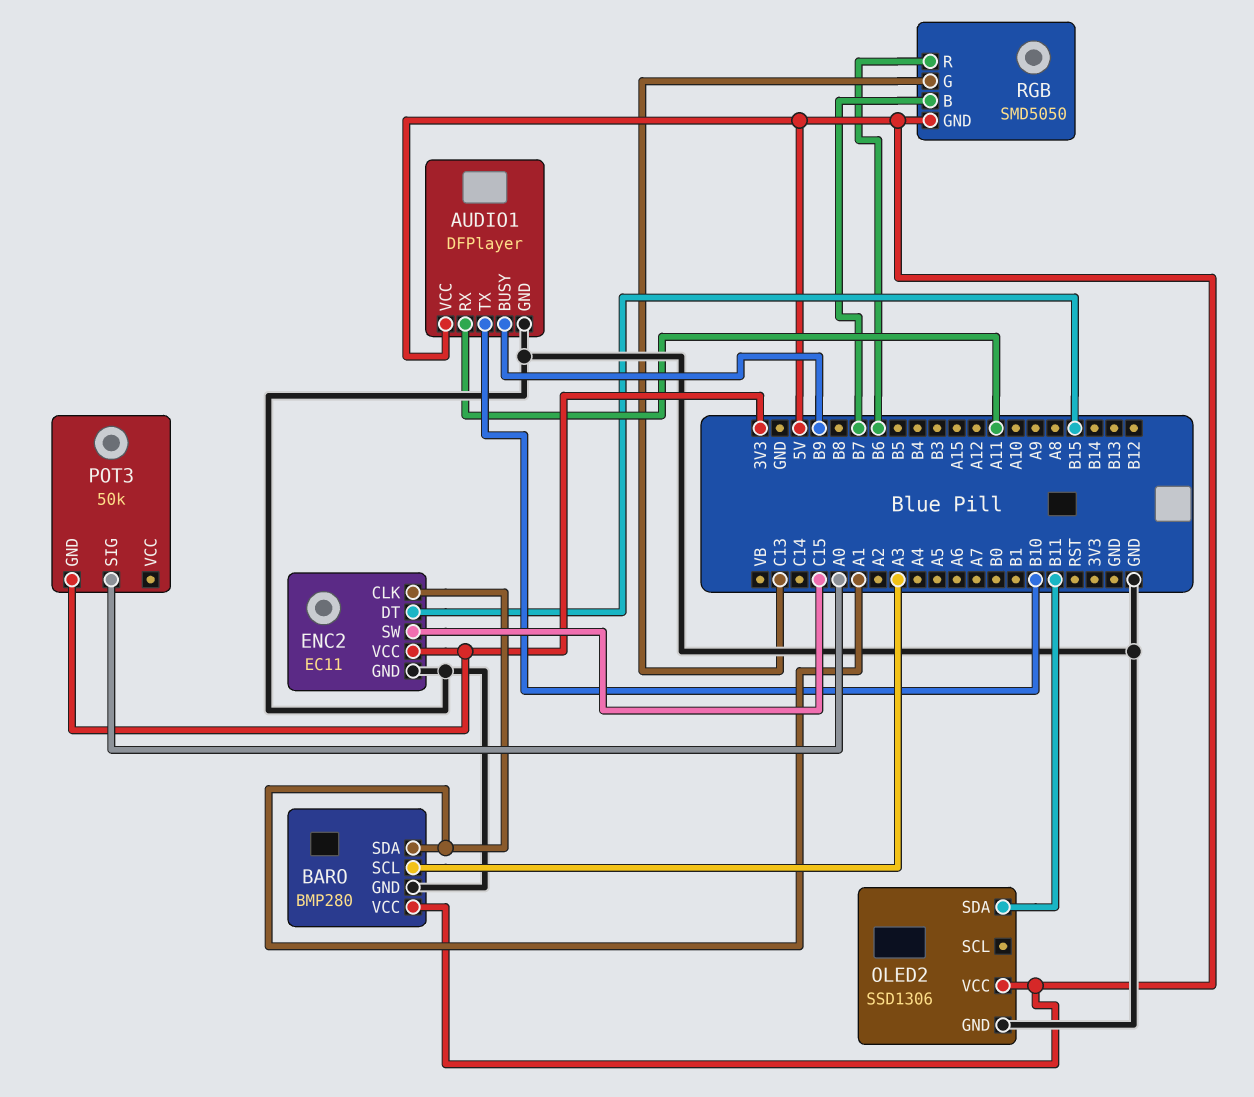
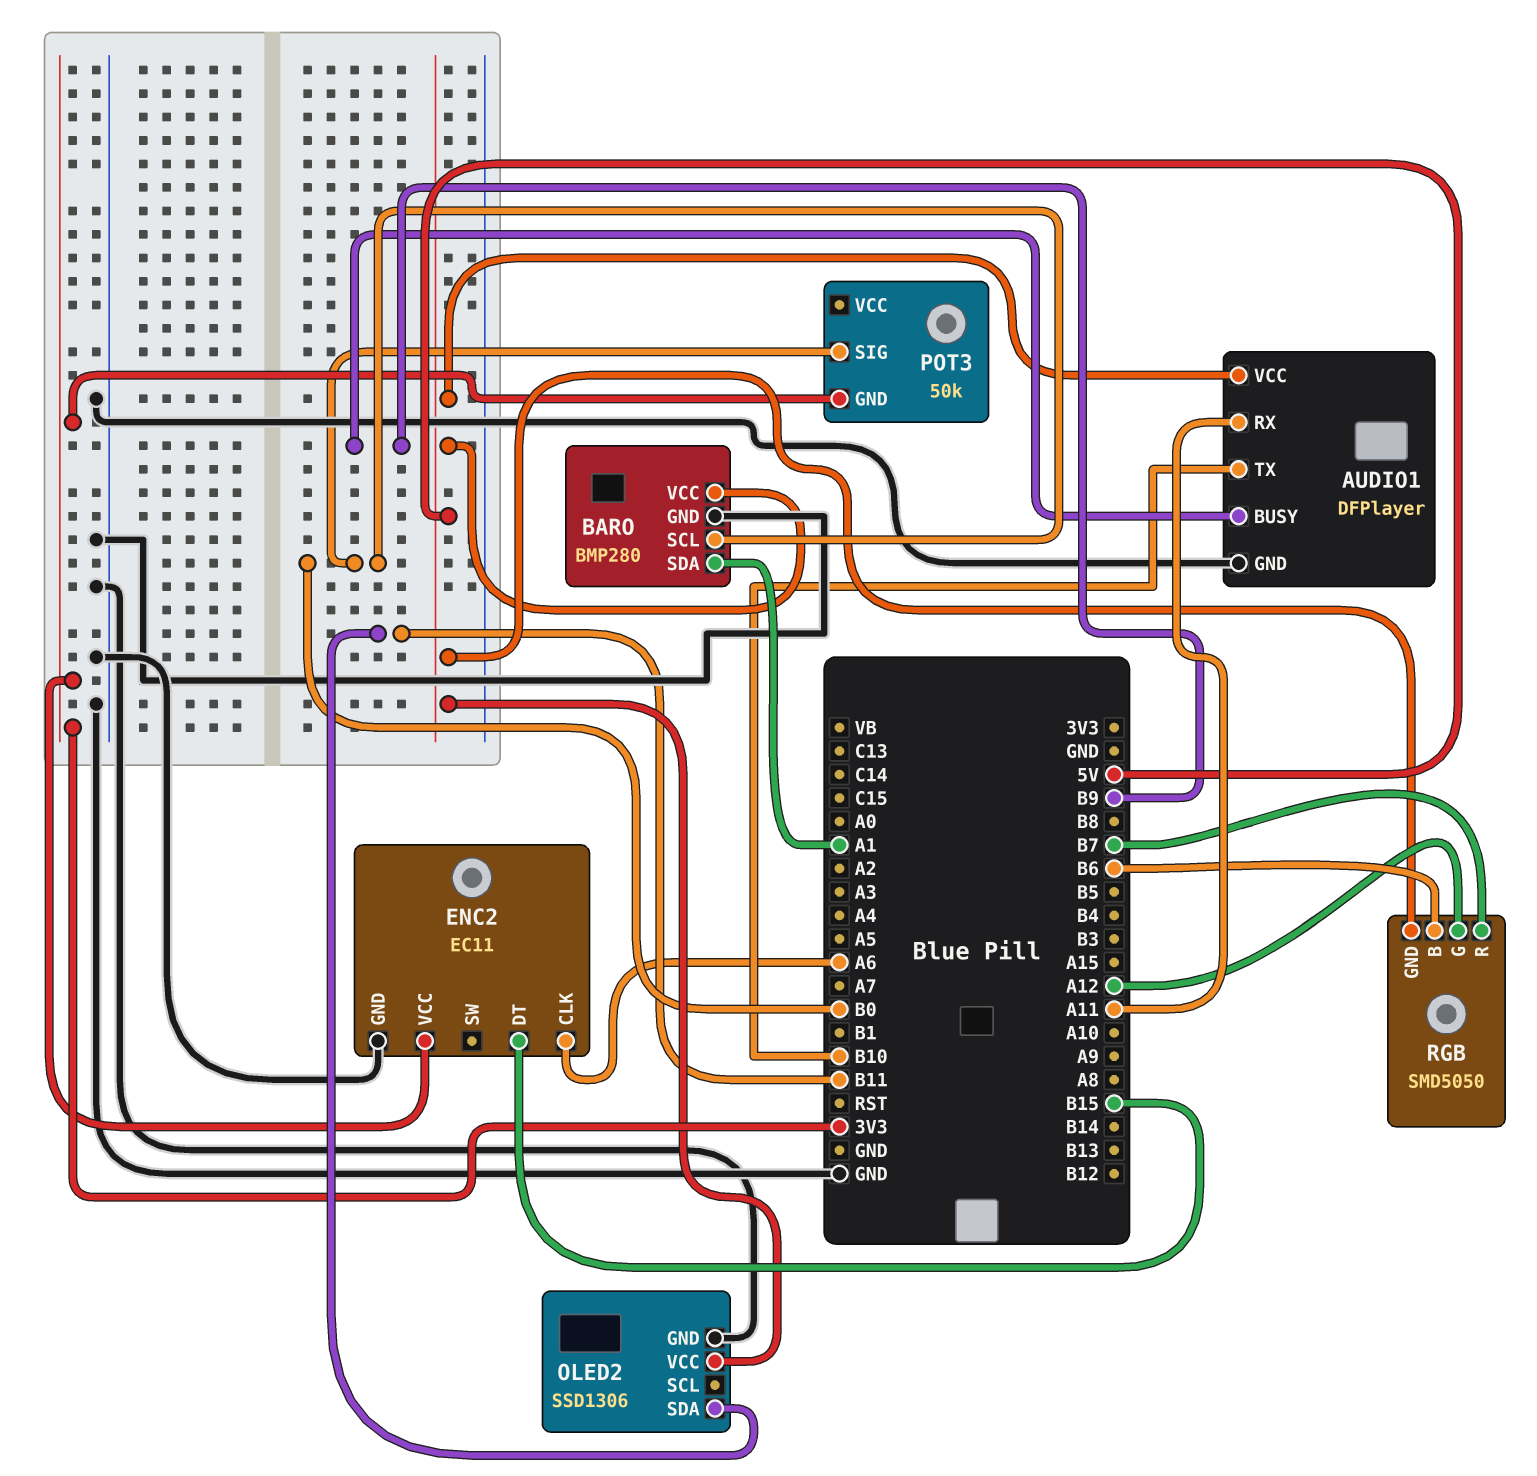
BARO pin SCL: A3 -> B0
ENC2 pin CLK: A1 -> A6
ENC2 pin SW: C15 -> none
POT3 pin SIG: A0 -> B0
RGB pin B: B7 -> B6
RGB pin G: C13 -> A12
RGB pin R: B6 -> B7

